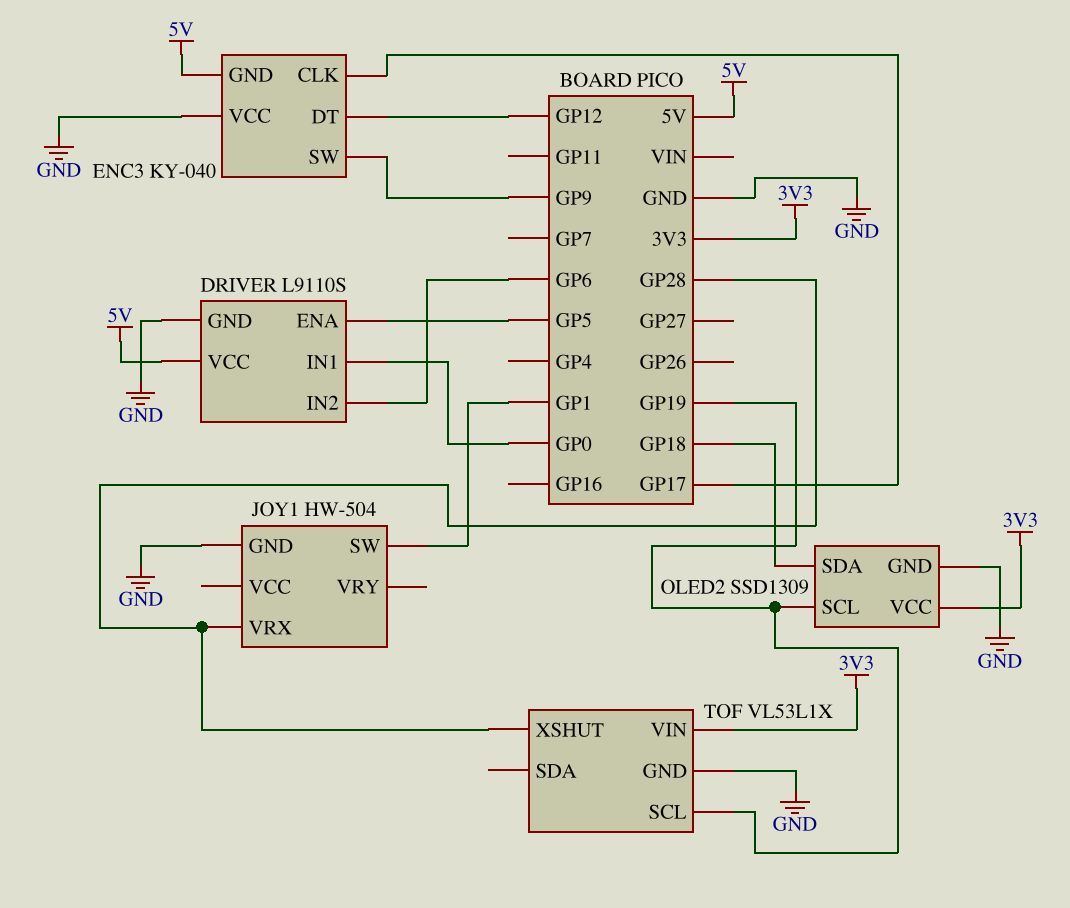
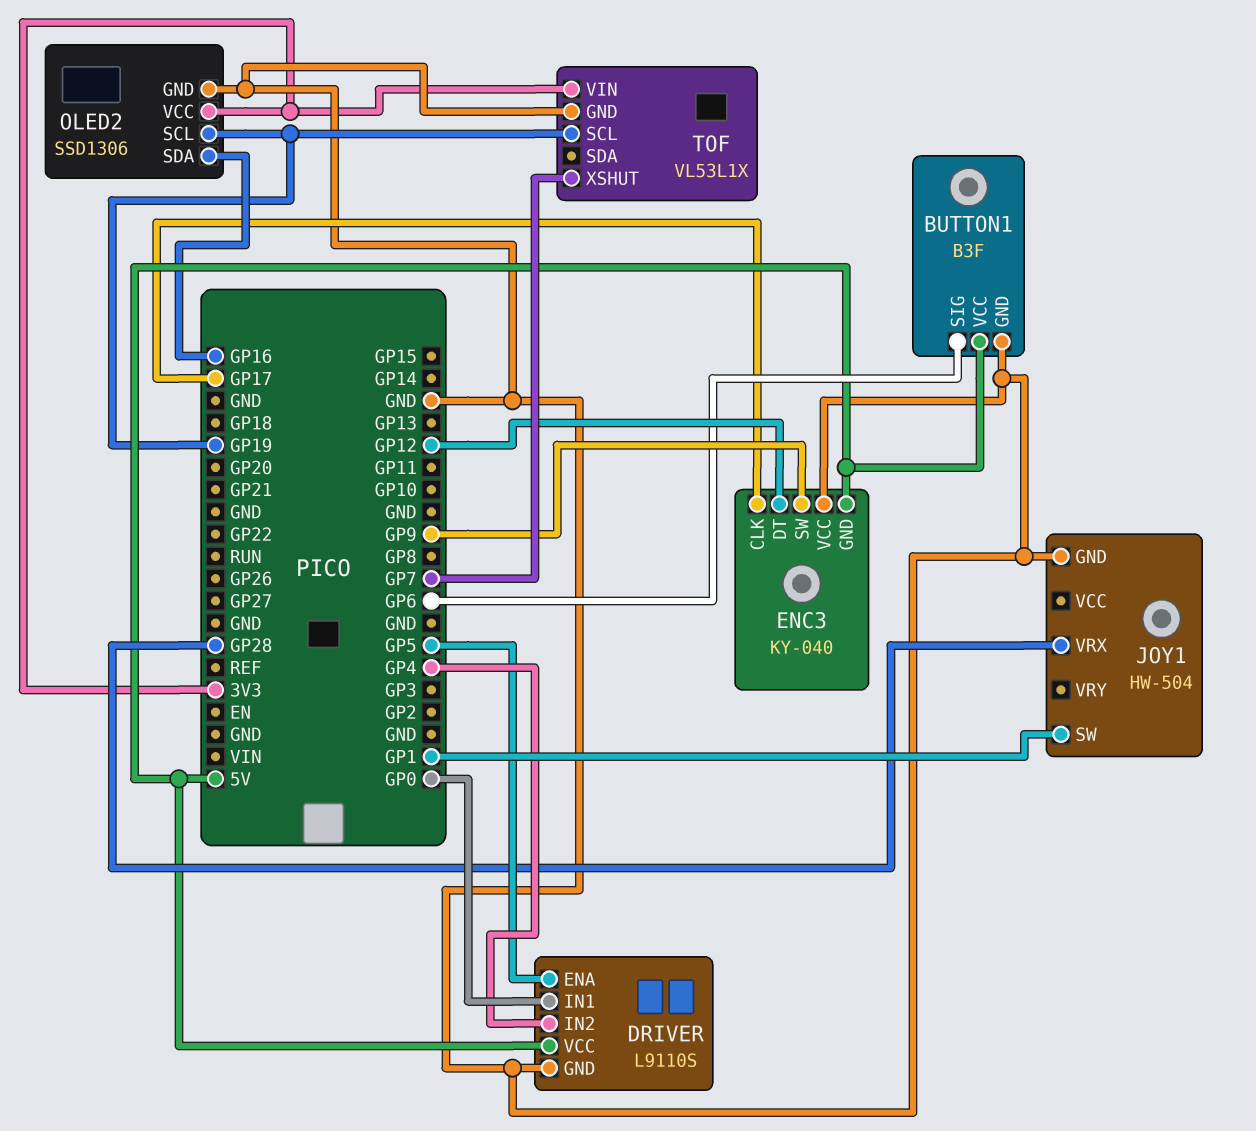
BUTTON1: none -> B3F
BUTTON1 pin GND: none -> GND
BUTTON1 pin SIG: none -> GP6
BUTTON1 pin VCC: none -> 5V
DRIVER pin IN2: GP6 -> GP4
OLED2: SSD1309 -> SSD1306
OLED2 pin SDA: GP18 -> GP16
TOF pin XSHUT: GP28 -> GP7

